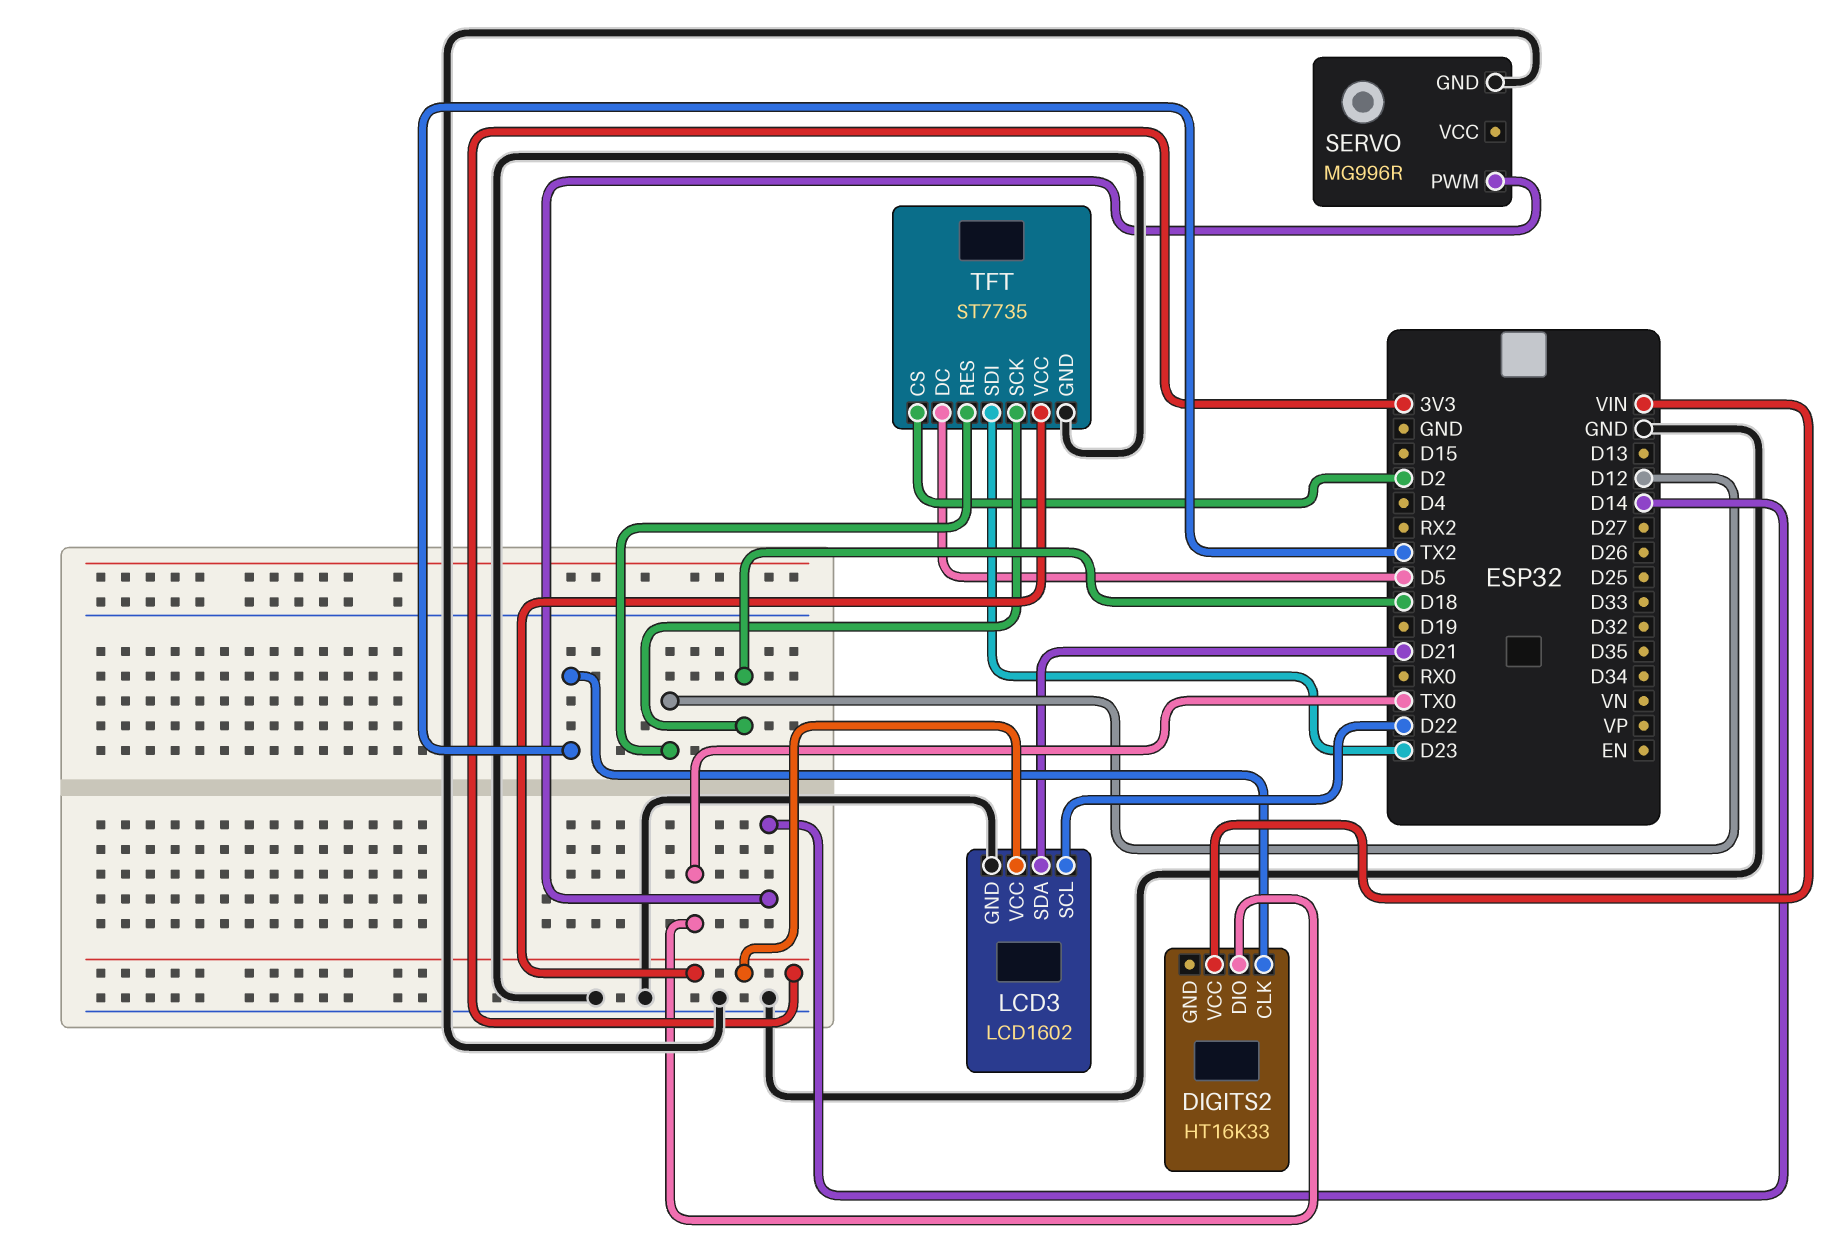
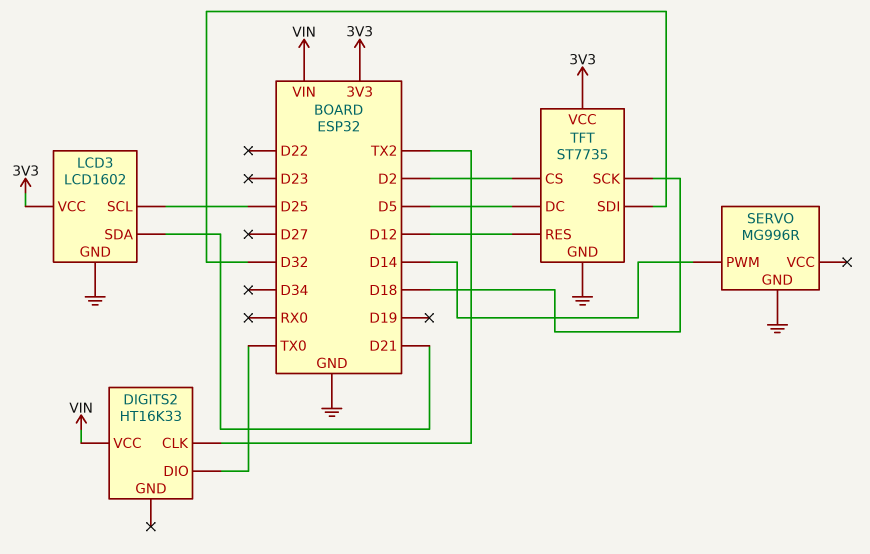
LCD3 pin SCL: D22 -> D25
TFT pin SDI: D23 -> D32

